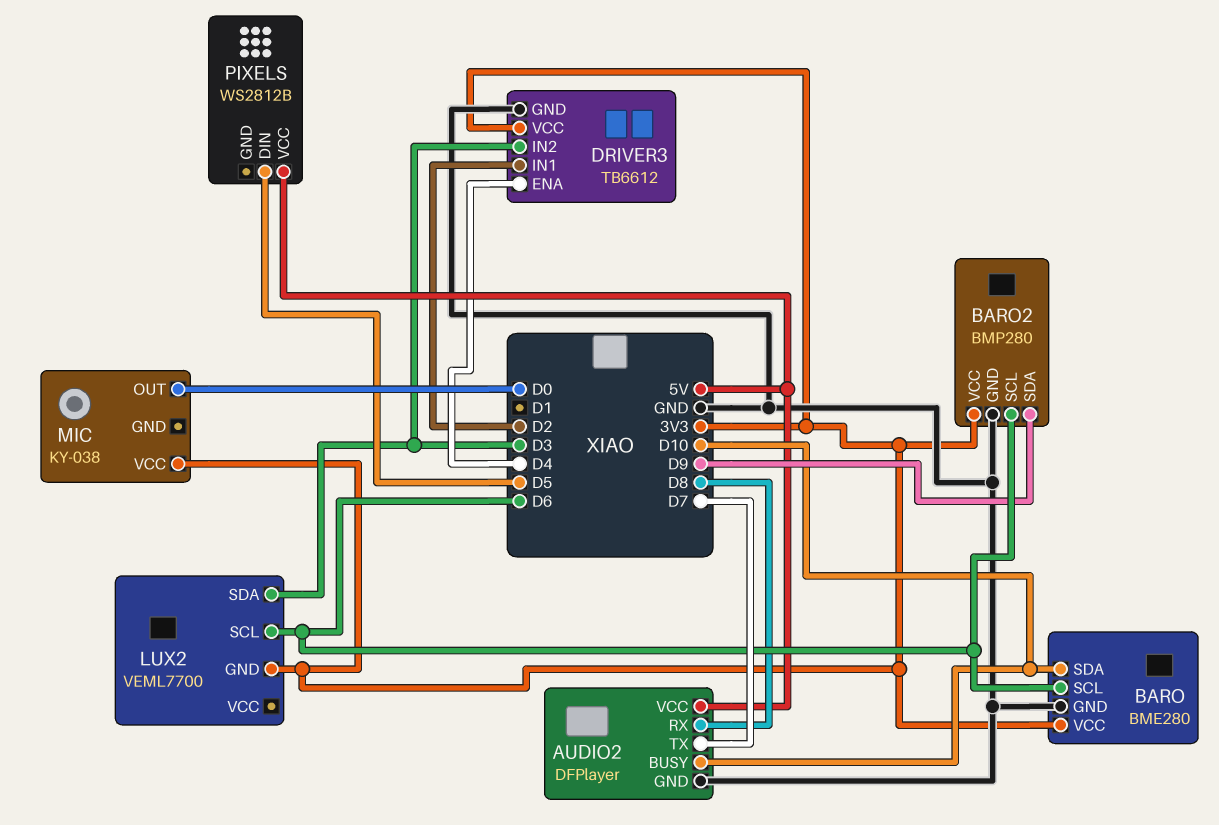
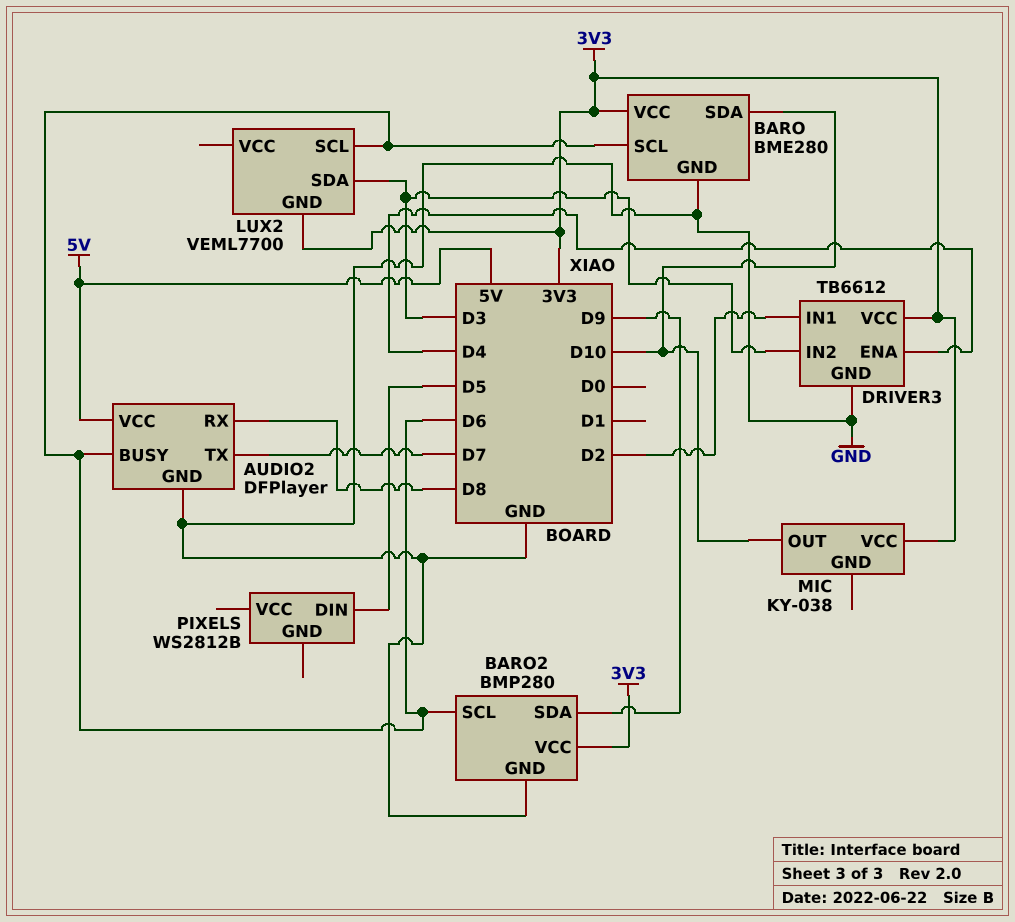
AUDIO2 pin BUSY: D10 -> D6
MIC pin OUT: D0 -> D10
PIXELS pin VCC: 5V -> none

